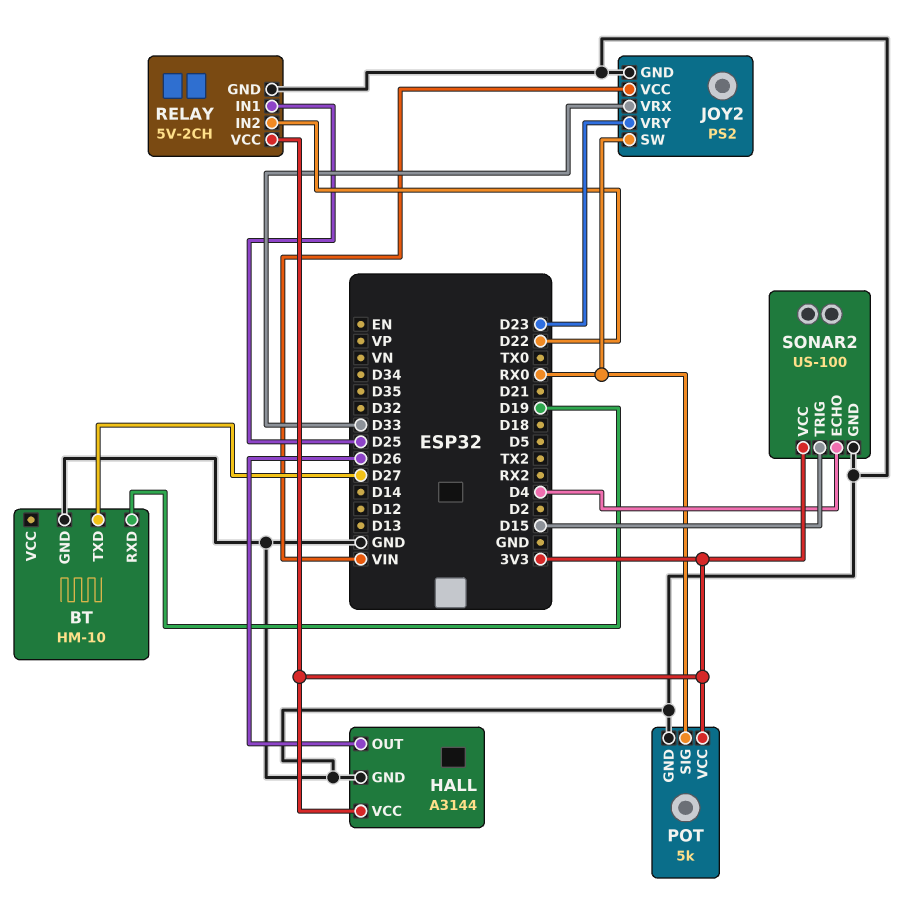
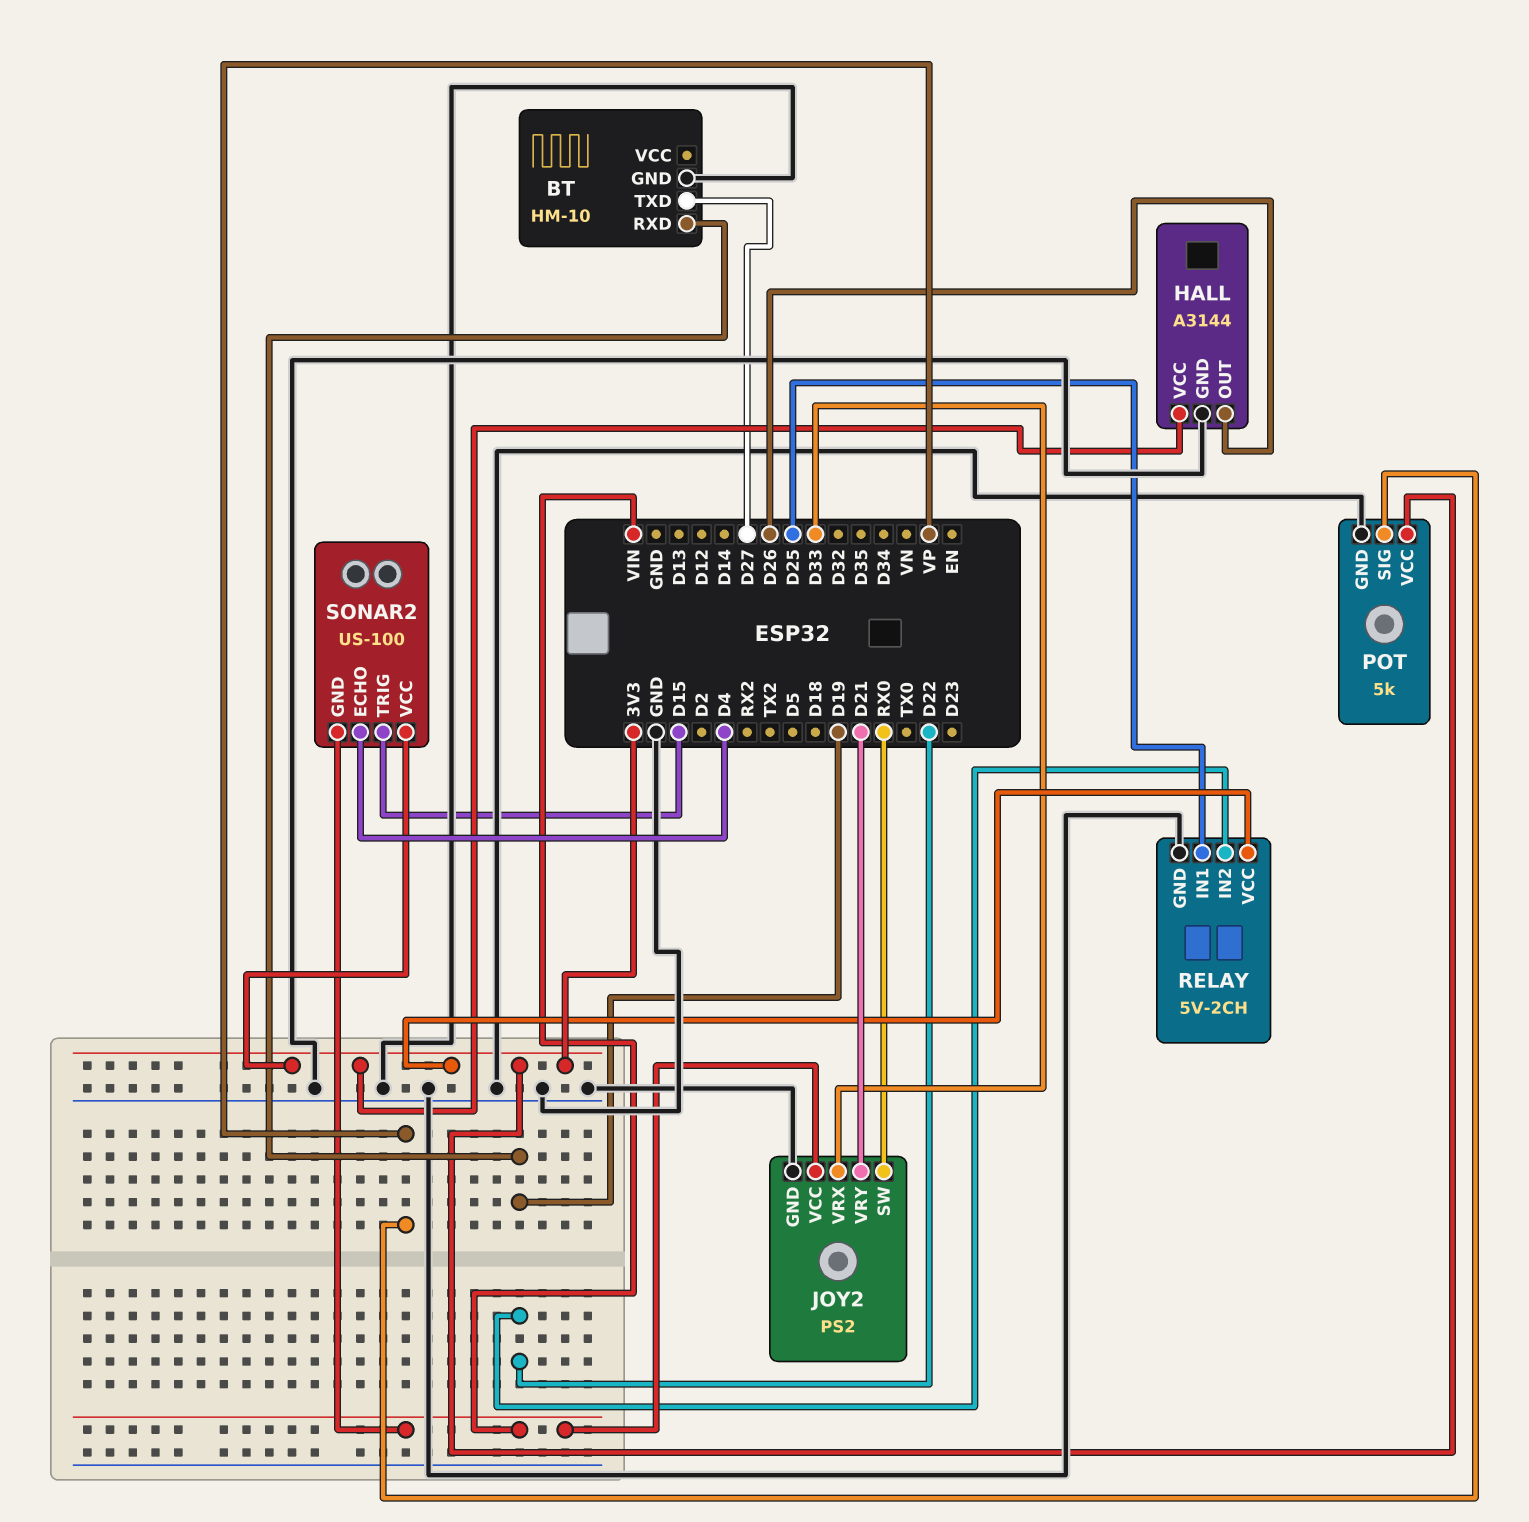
JOY2 pin VRY: D23 -> D21
POT pin SIG: RX0 -> VP
SONAR2 pin GND: GND -> VIN

